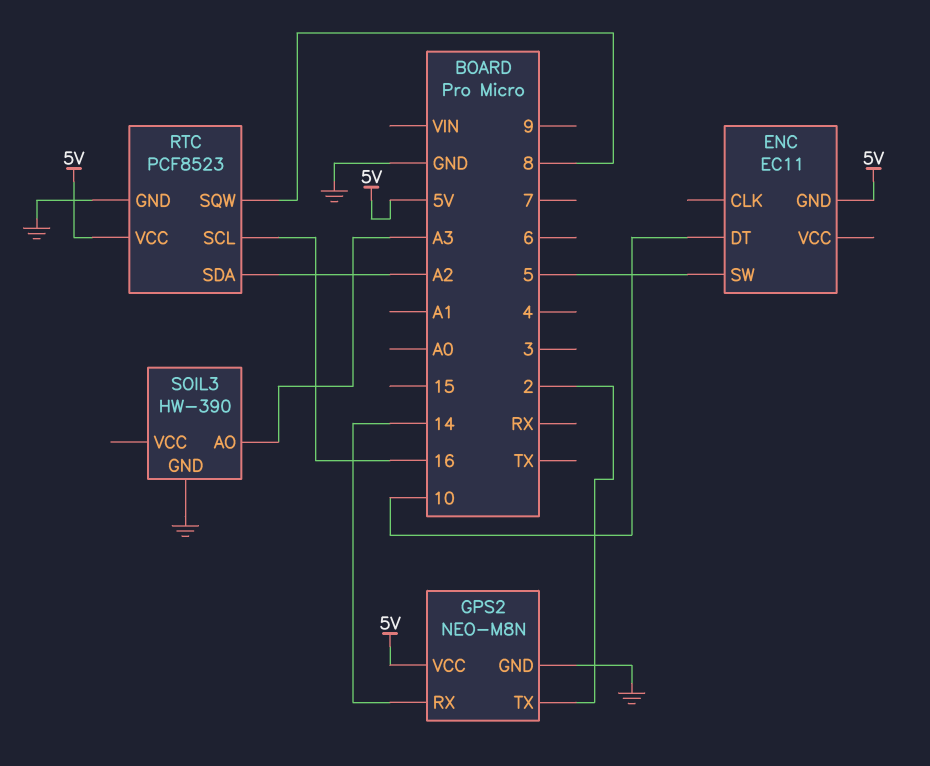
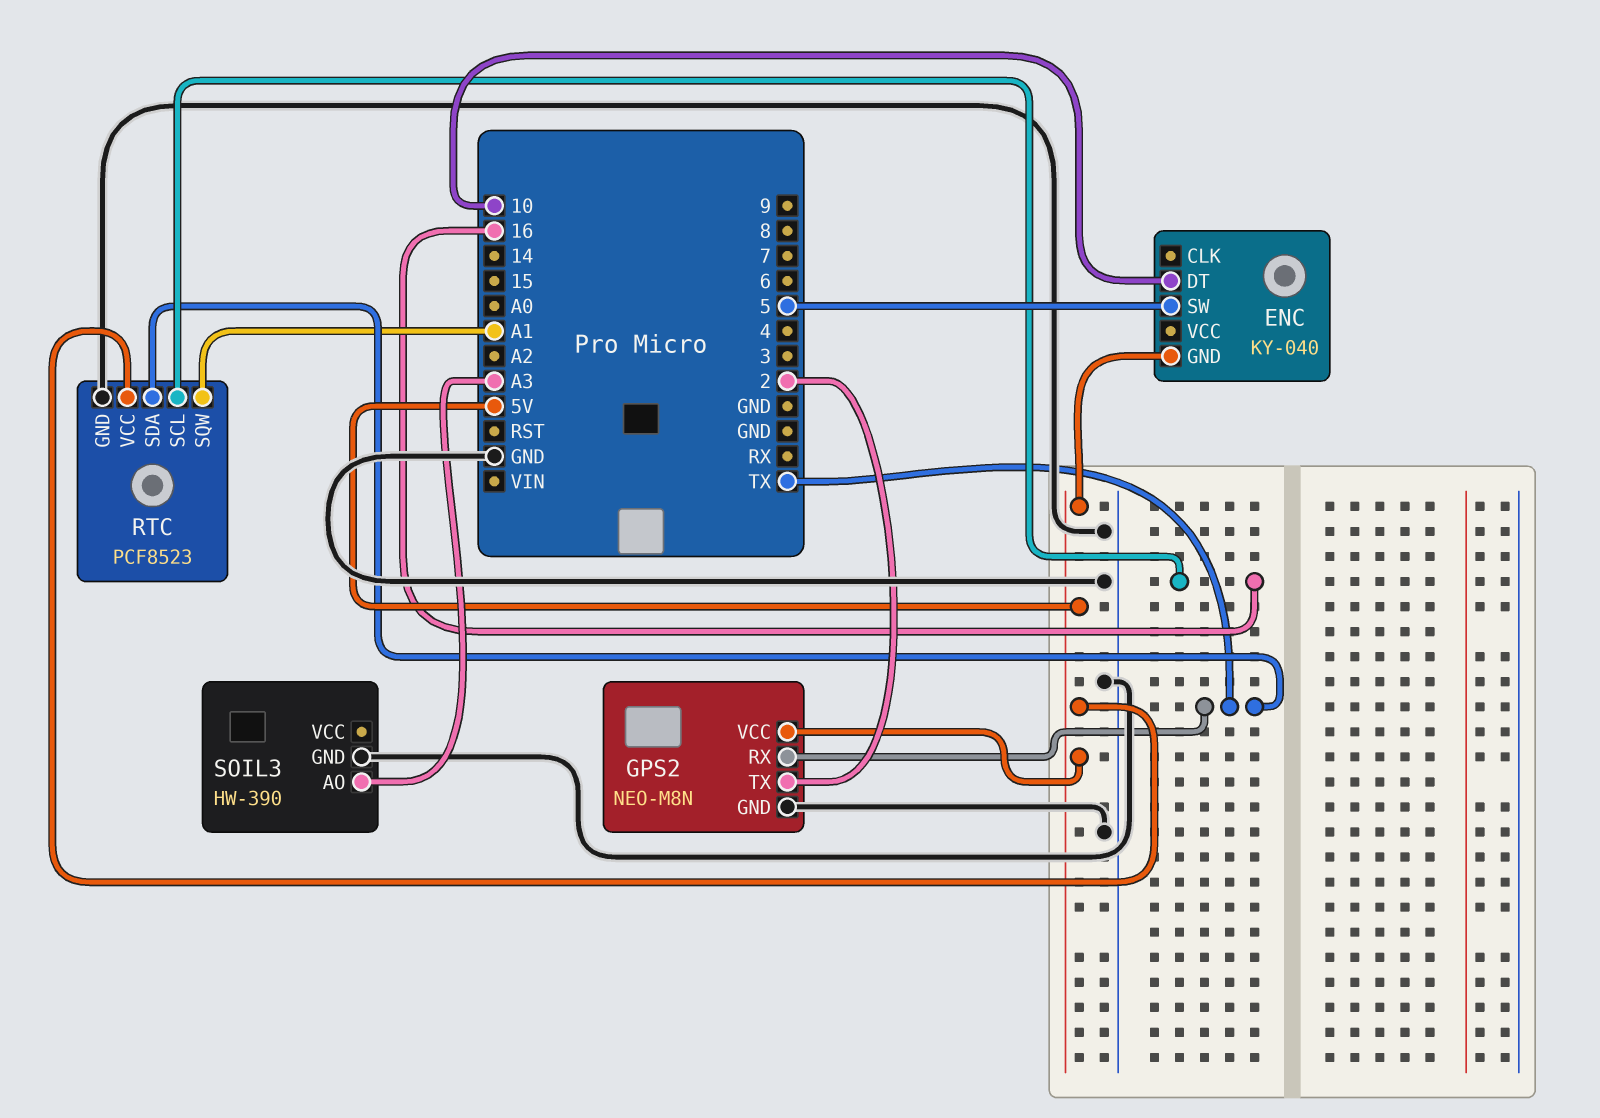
ENC: EC11 -> KY-040
GPS2 pin RX: 14 -> TX
RTC pin SDA: A2 -> TX
RTC pin SQW: 8 -> A1

